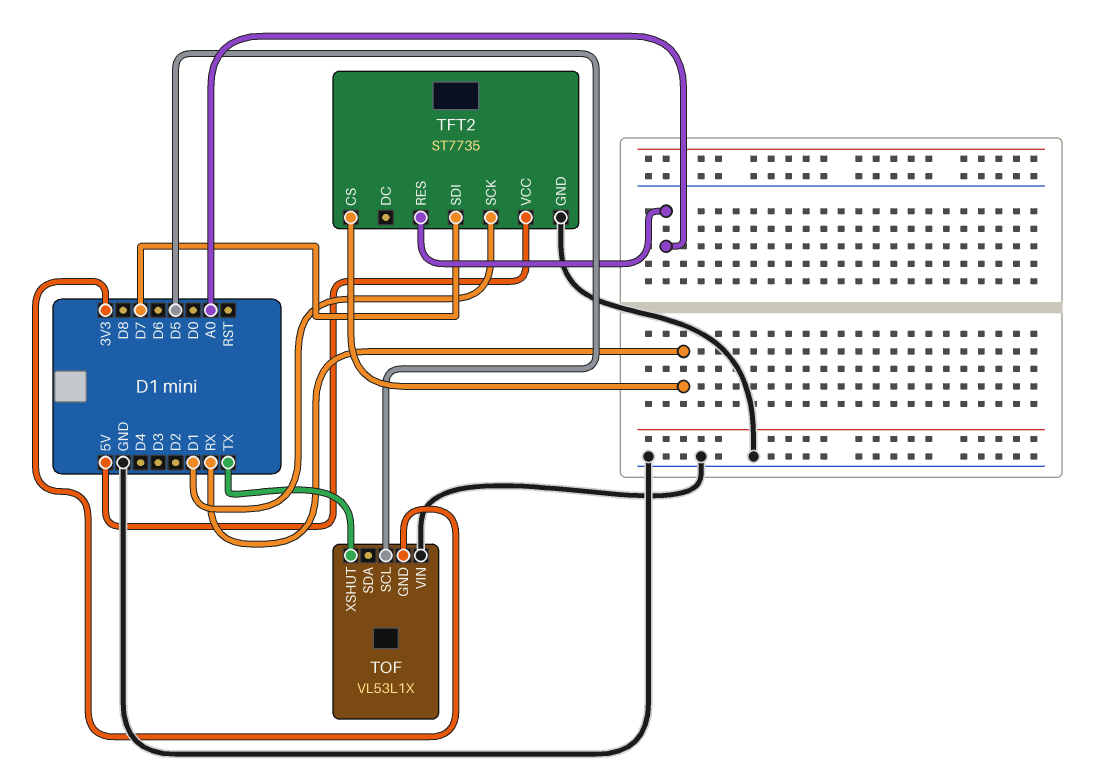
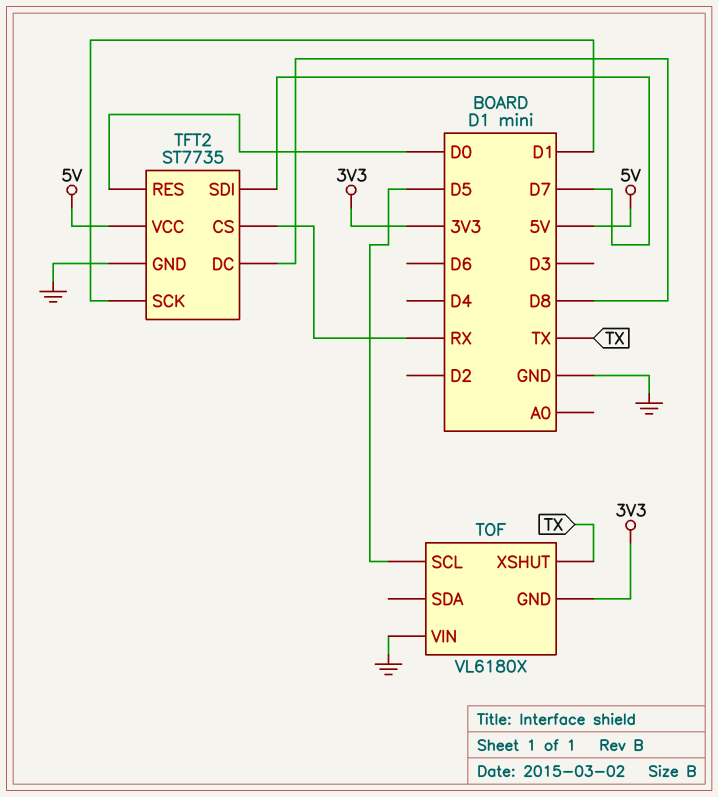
TFT2 pin DC: none -> D8
TFT2 pin RES: A0 -> D0
TOF: VL53L1X -> VL6180X

